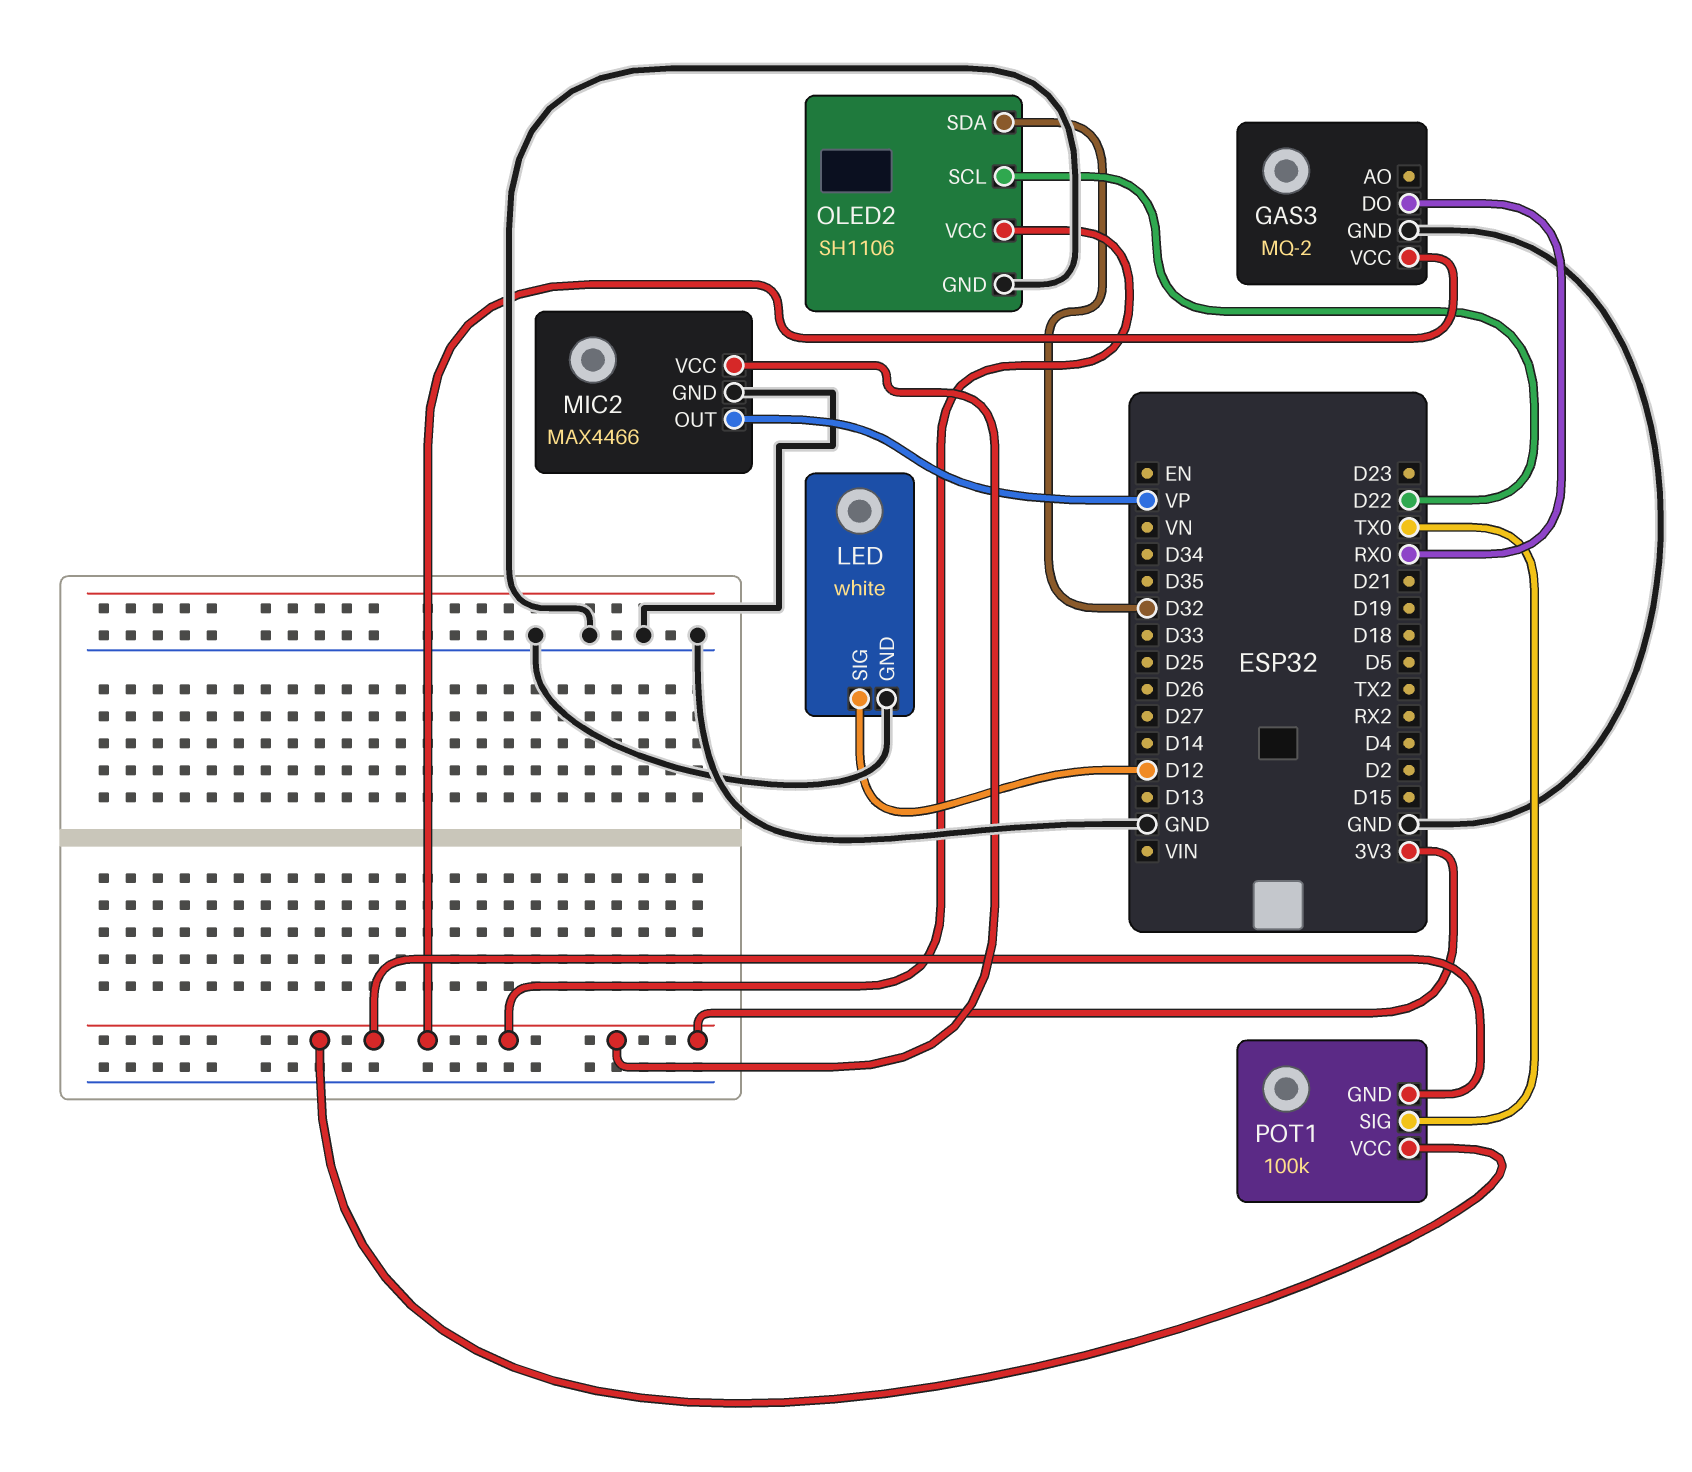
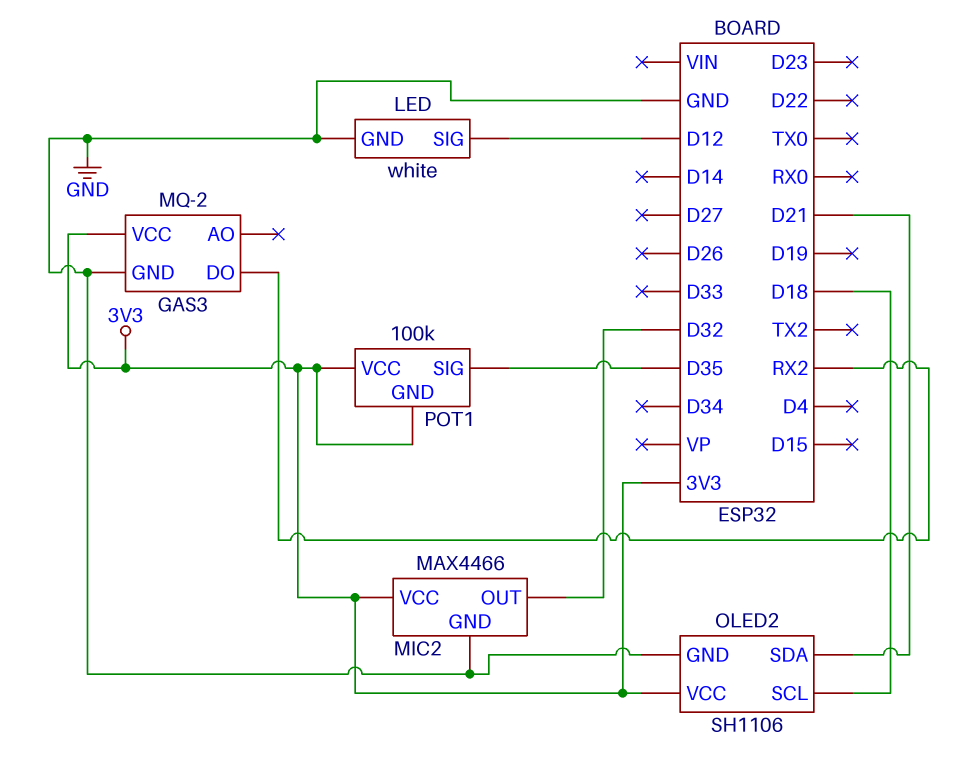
GAS3 pin DO: RX0 -> RX2
MIC2 pin OUT: VP -> D32
OLED2 pin SCL: D22 -> D18
OLED2 pin SDA: D32 -> D21
POT1 pin SIG: TX0 -> D35

